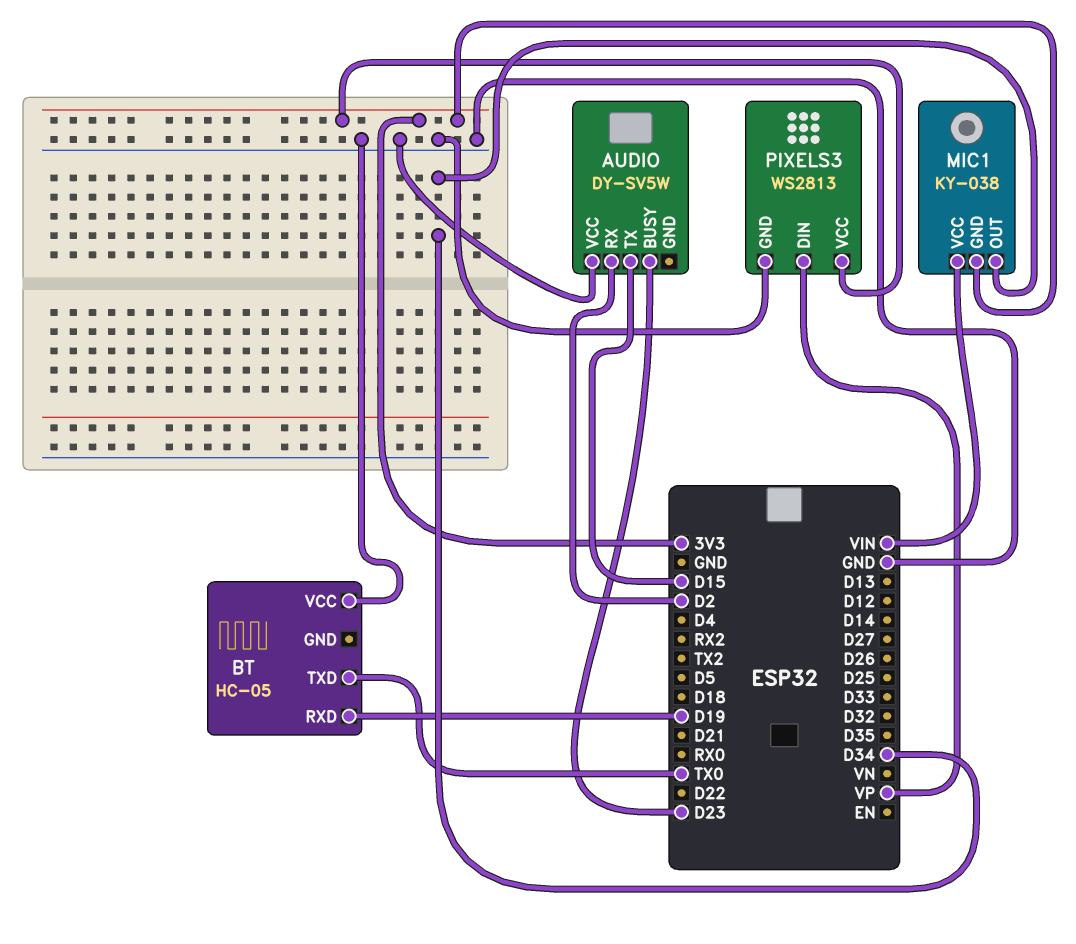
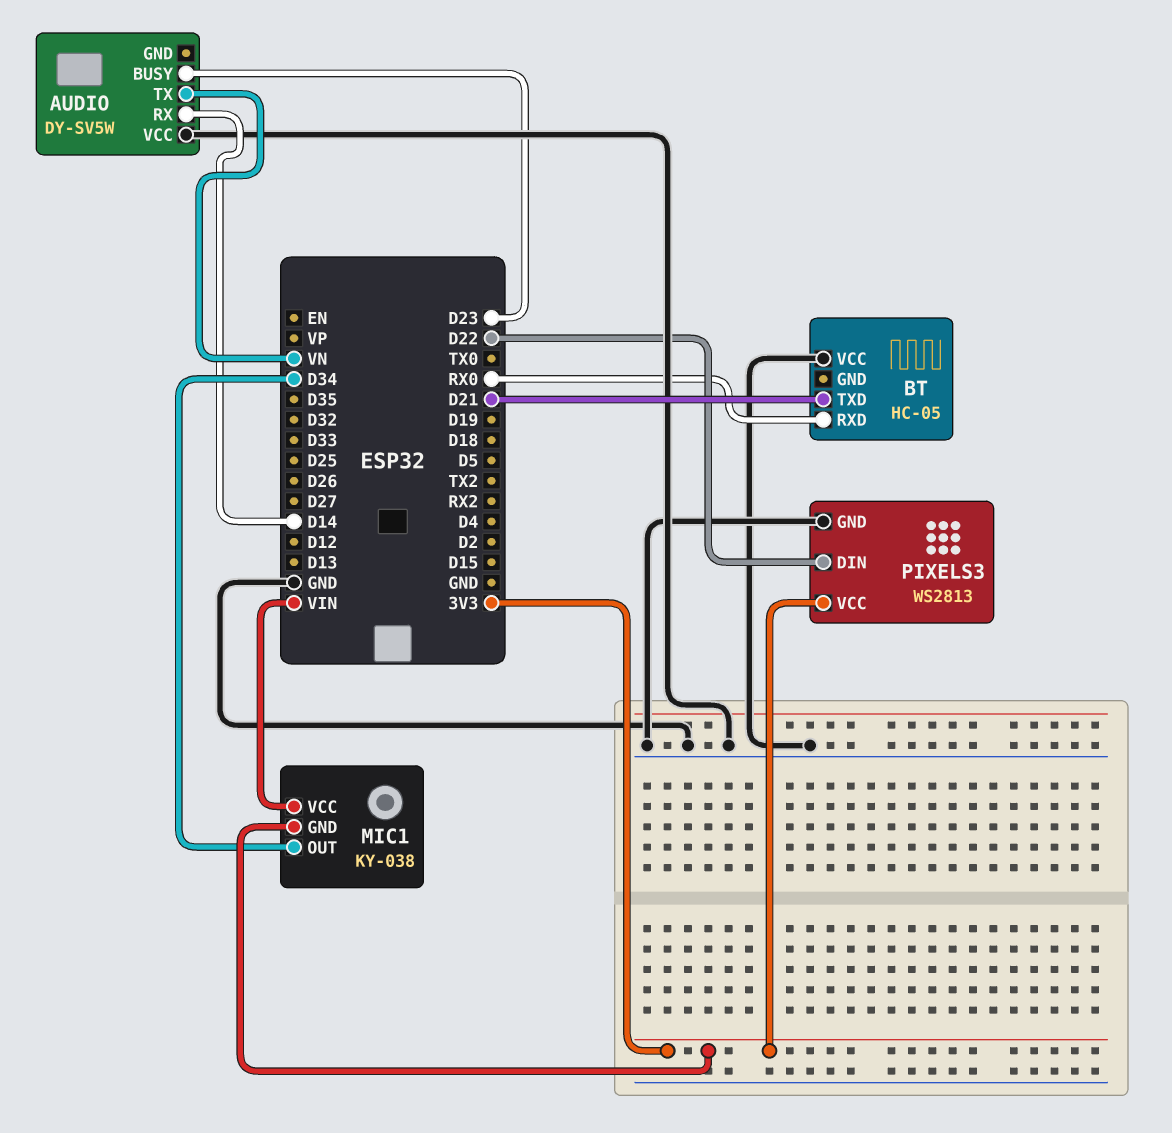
AUDIO pin RX: D2 -> D14
AUDIO pin TX: D15 -> VN
BT pin RXD: D19 -> RX0
BT pin TXD: TX0 -> D21
PIXELS3 pin DIN: VP -> D22

